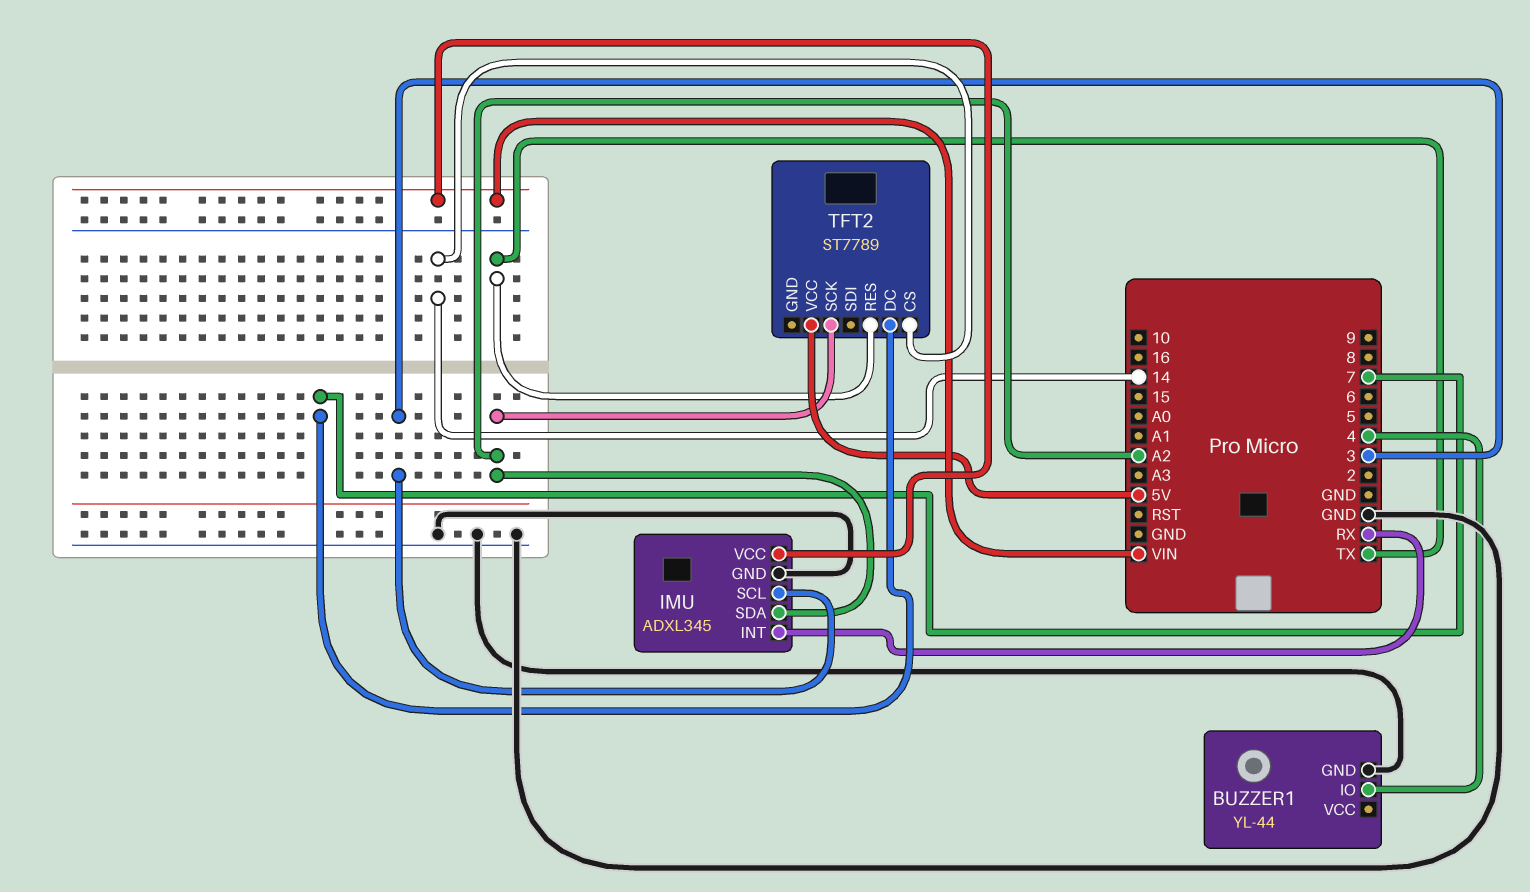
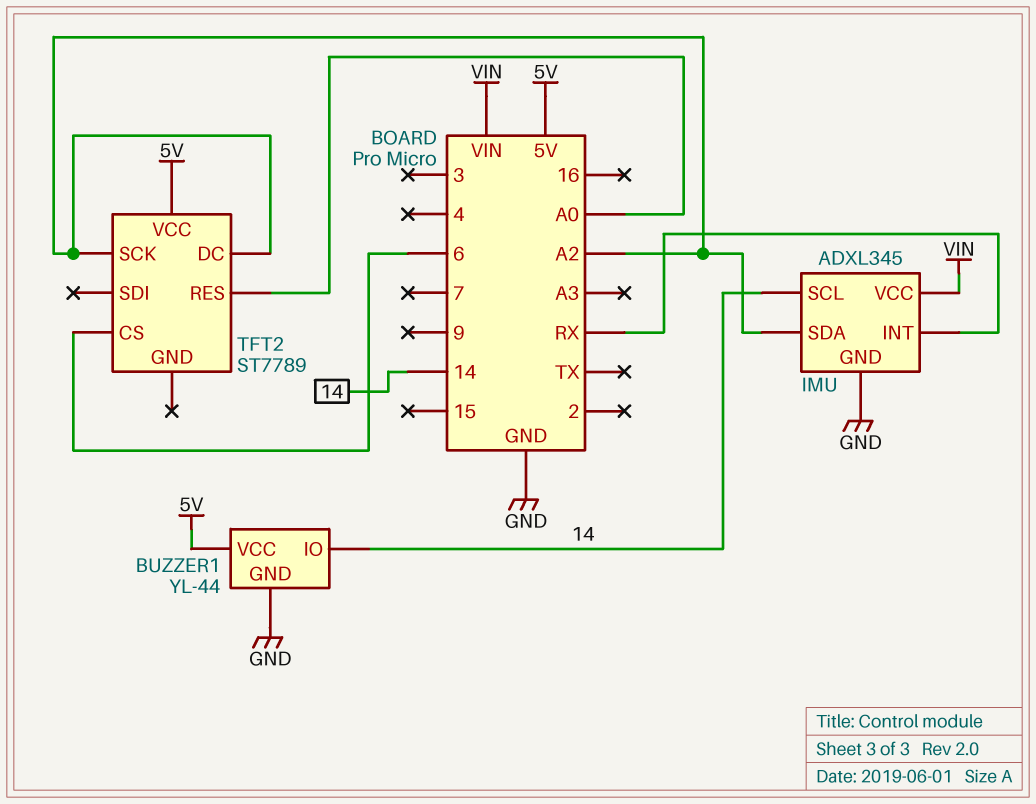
BUZZER1 pin IO: 4 -> 14
BUZZER1 pin VCC: none -> 5V
IMU pin SCL: 3 -> 14
TFT2 pin CS: 14 -> 6
TFT2 pin DC: 7 -> A2
TFT2 pin RES: TX -> A0

